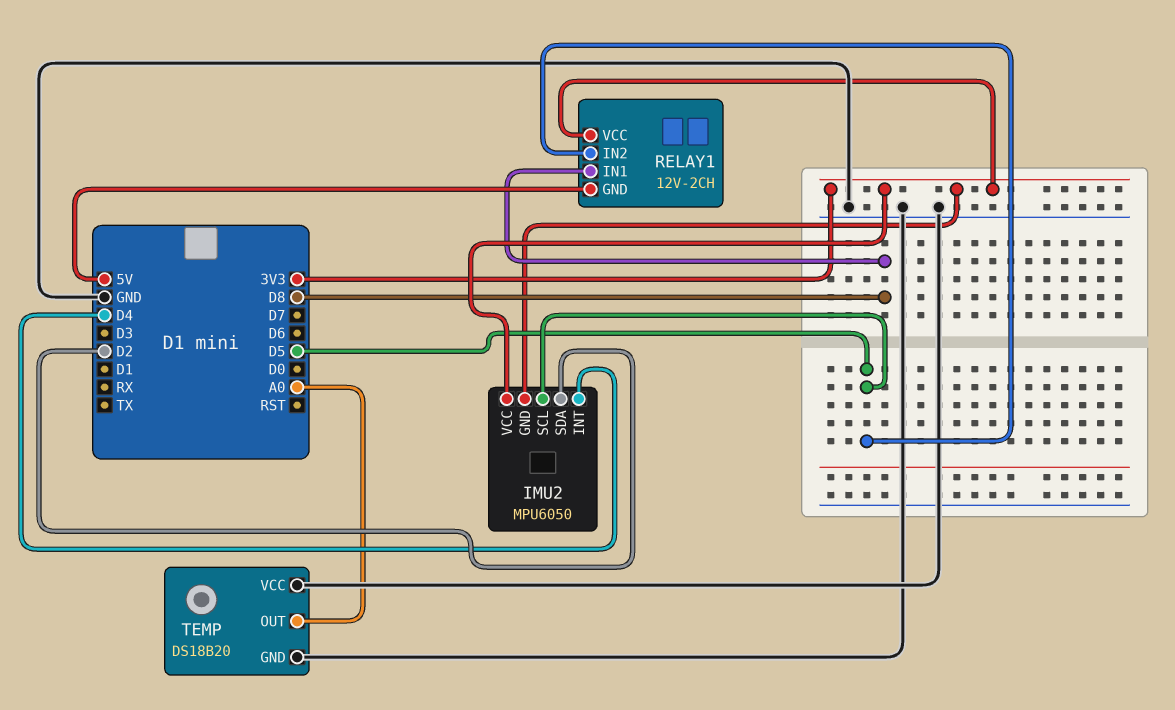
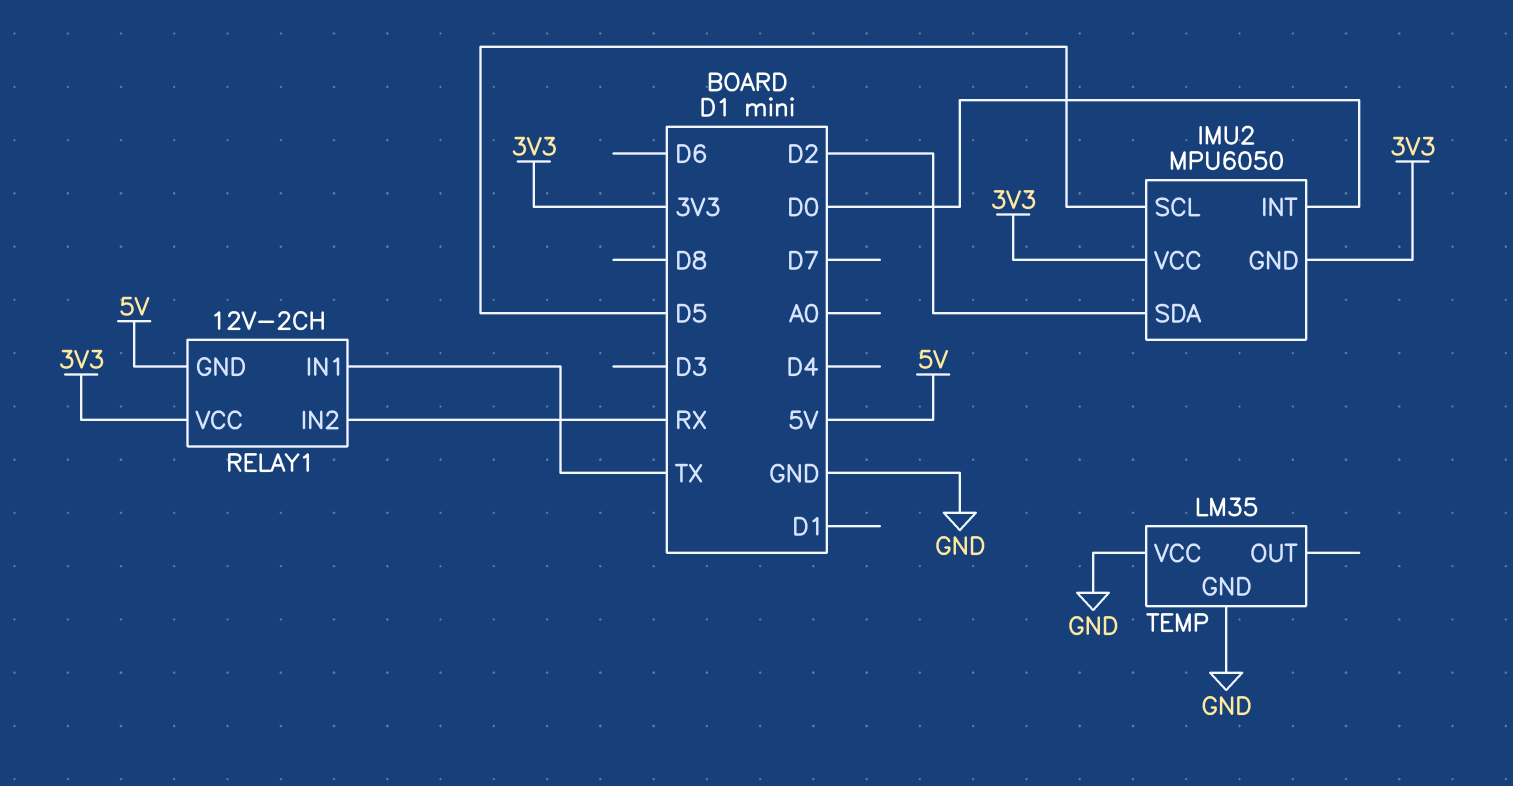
IMU2 pin INT: D4 -> D0
RELAY1 pin IN1: D8 -> TX
RELAY1 pin IN2: D5 -> RX
TEMP: DS18B20 -> LM35
TEMP pin OUT: A0 -> none

